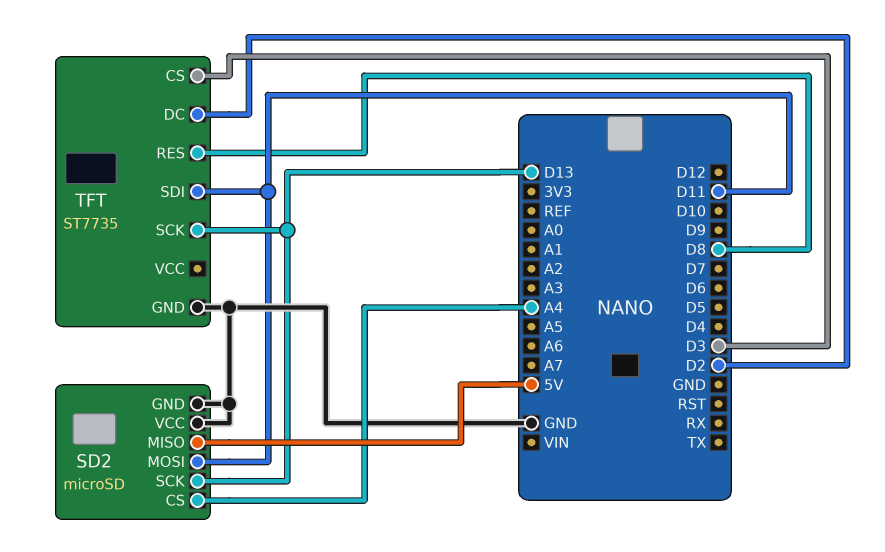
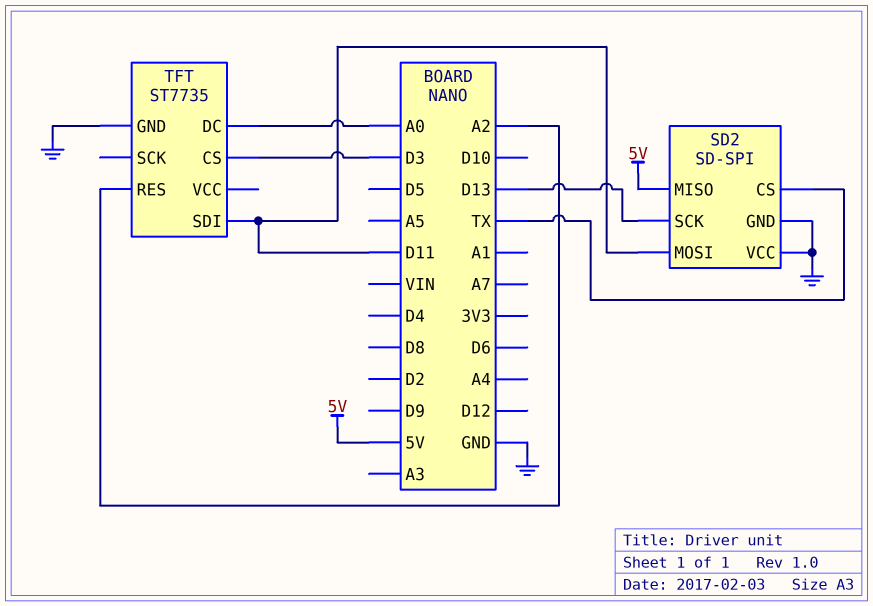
SD2: microSD -> SD-SPI
SD2 pin CS: A4 -> TX
TFT pin DC: D2 -> A0
TFT pin RES: D8 -> A2
TFT pin SCK: D13 -> none

